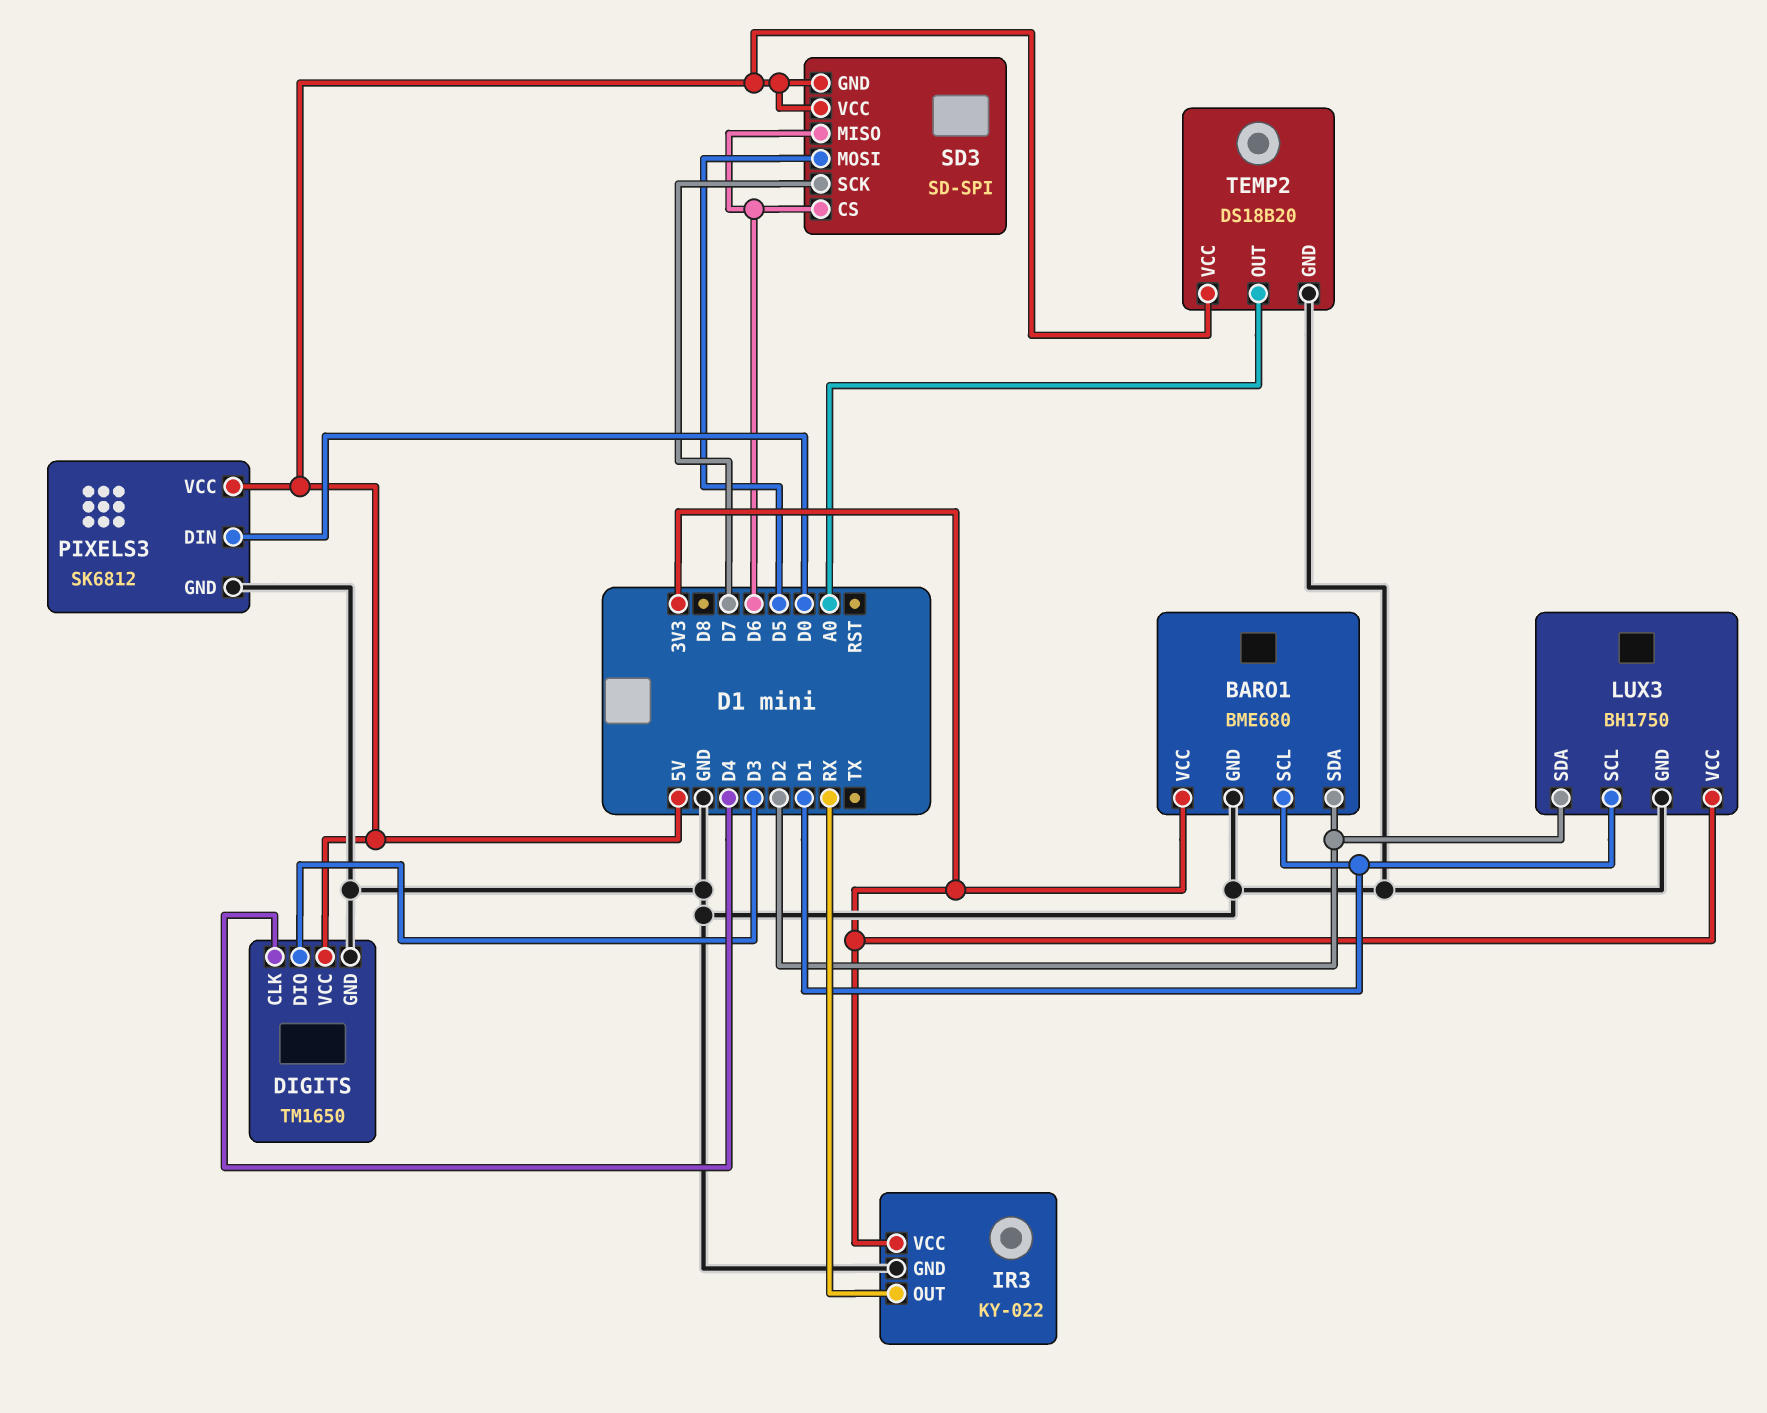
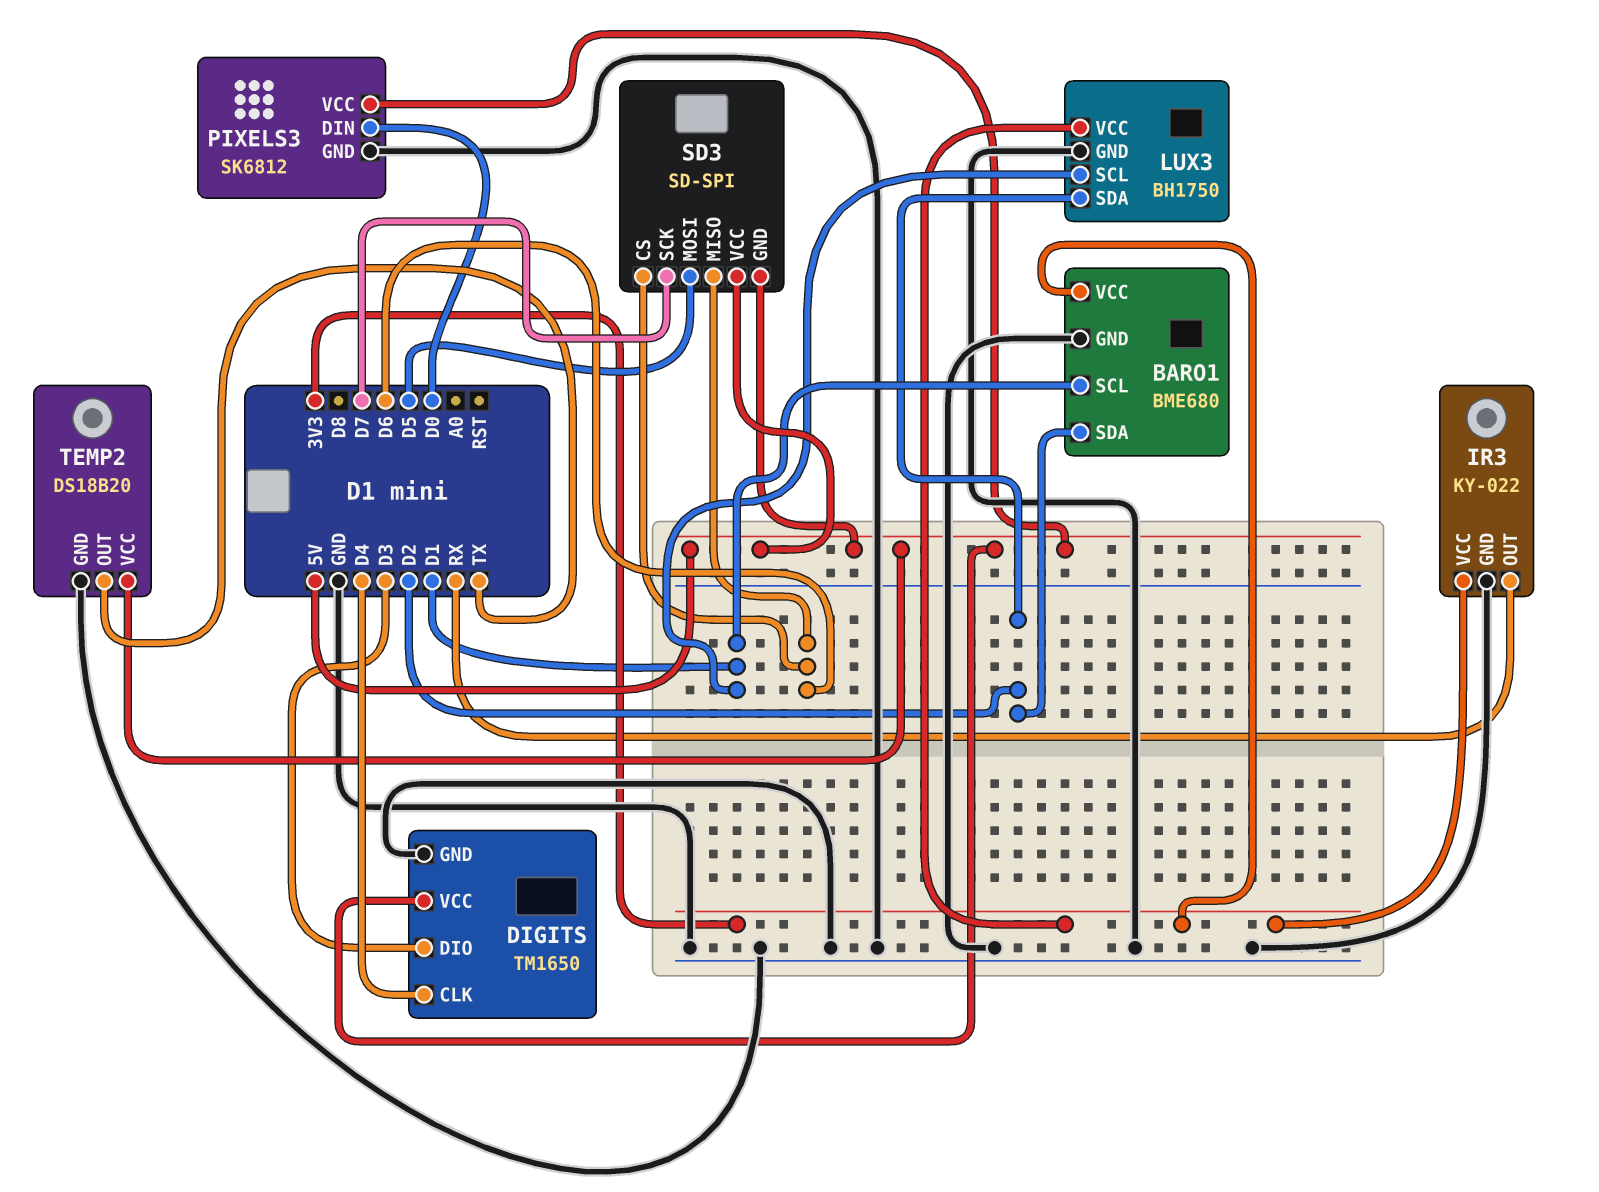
TEMP2 pin OUT: A0 -> TX

